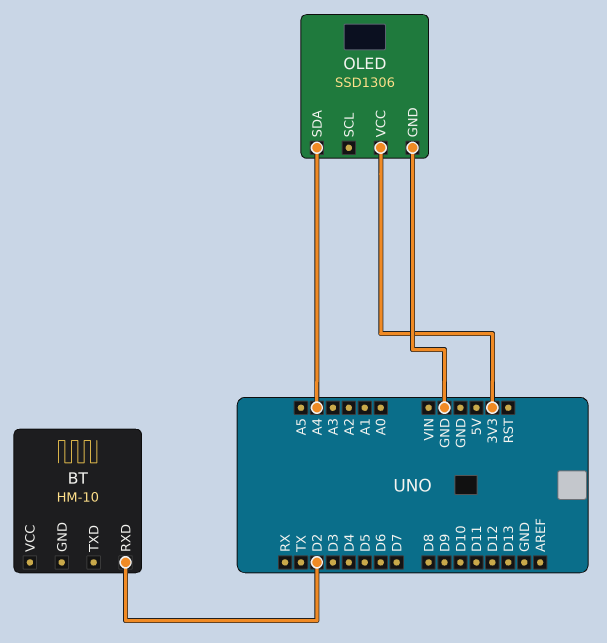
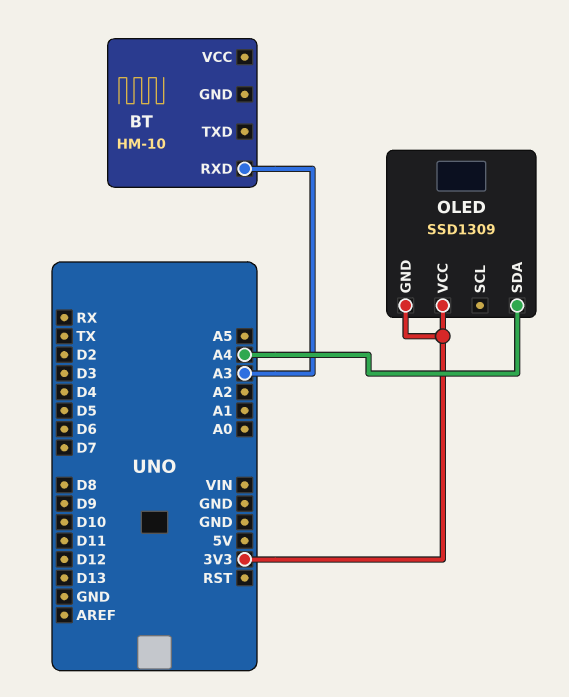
BT pin RXD: D2 -> A3
OLED: SSD1306 -> SSD1309
OLED pin GND: GND -> 3V3

